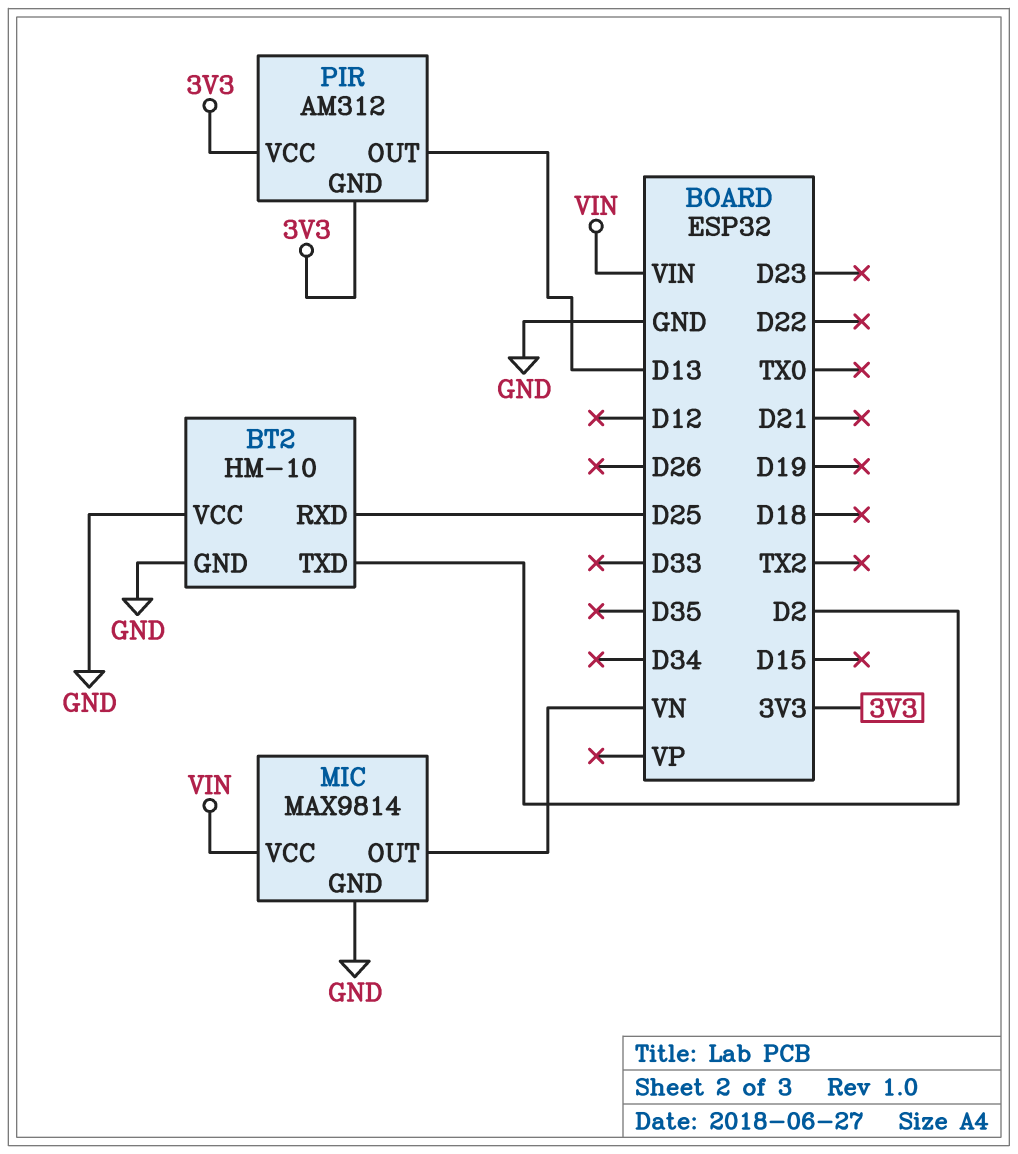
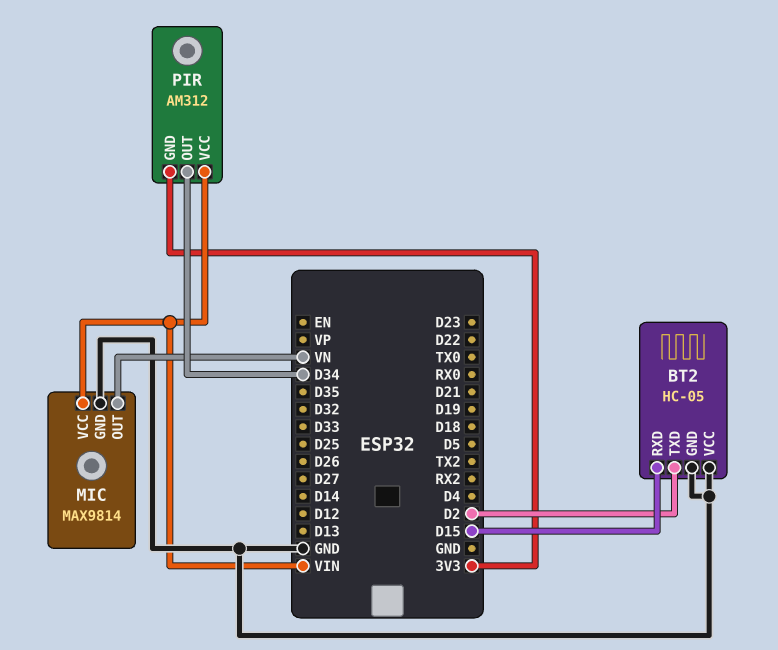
BT2: HM-10 -> HC-05
BT2 pin RXD: D25 -> D15
PIR pin OUT: D13 -> D34
PIR pin VCC: 3V3 -> VIN

